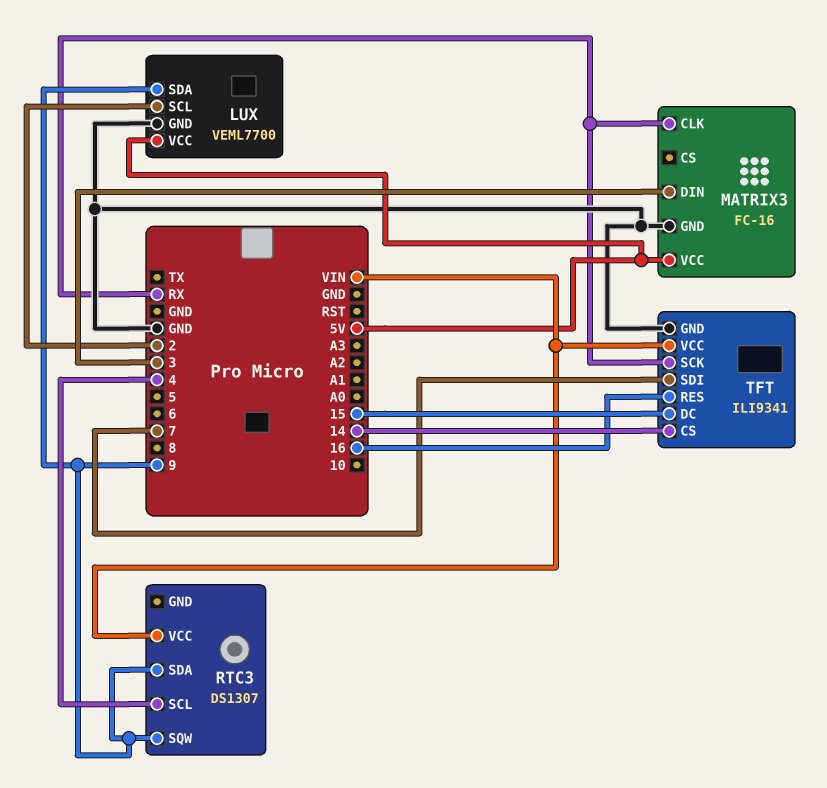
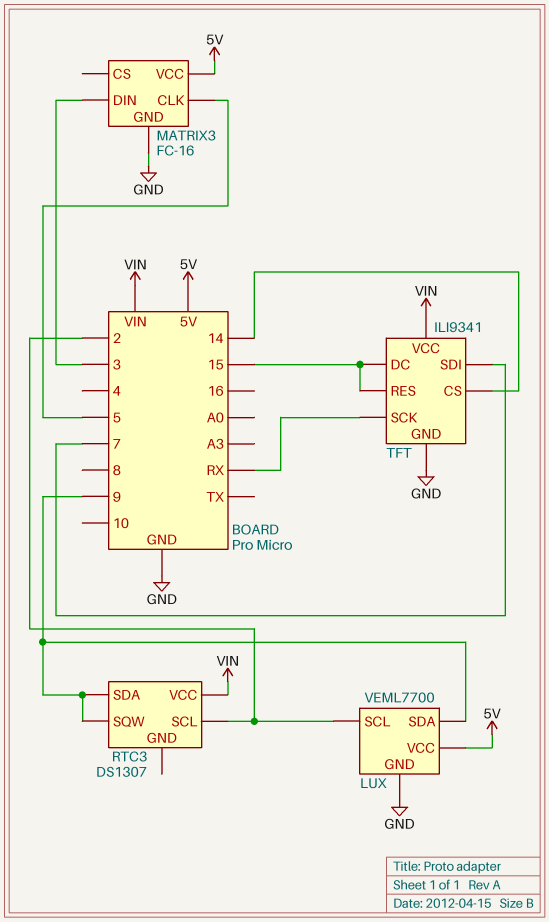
MATRIX3 pin CLK: RX -> 5
RTC3 pin SCL: 4 -> 2
TFT pin RES: 16 -> 15

